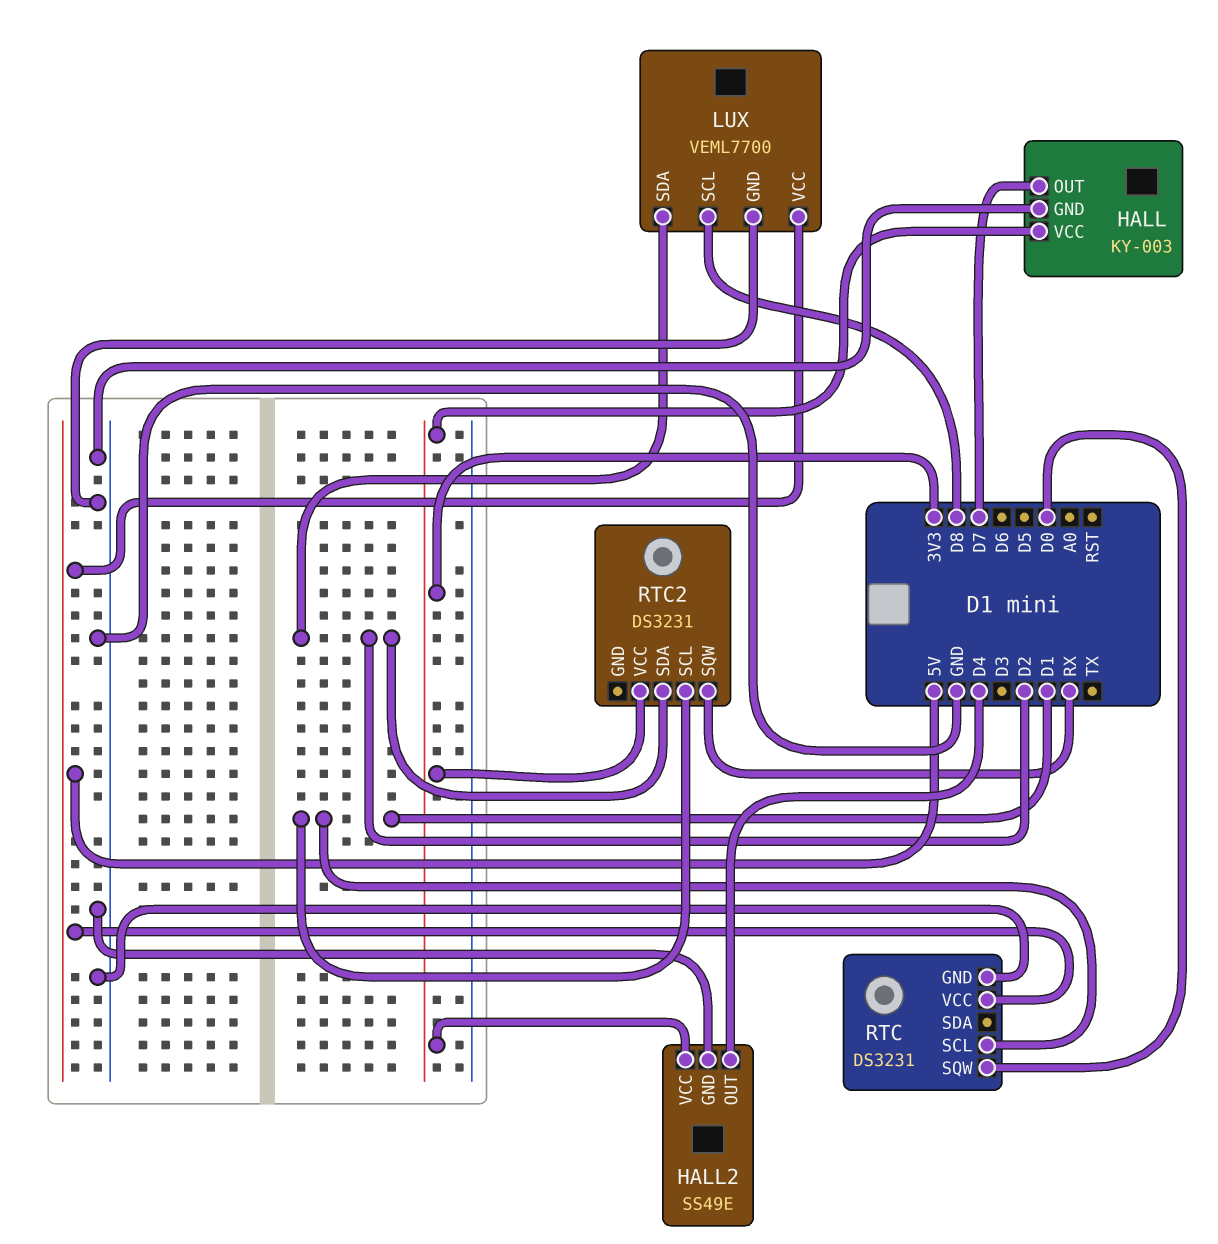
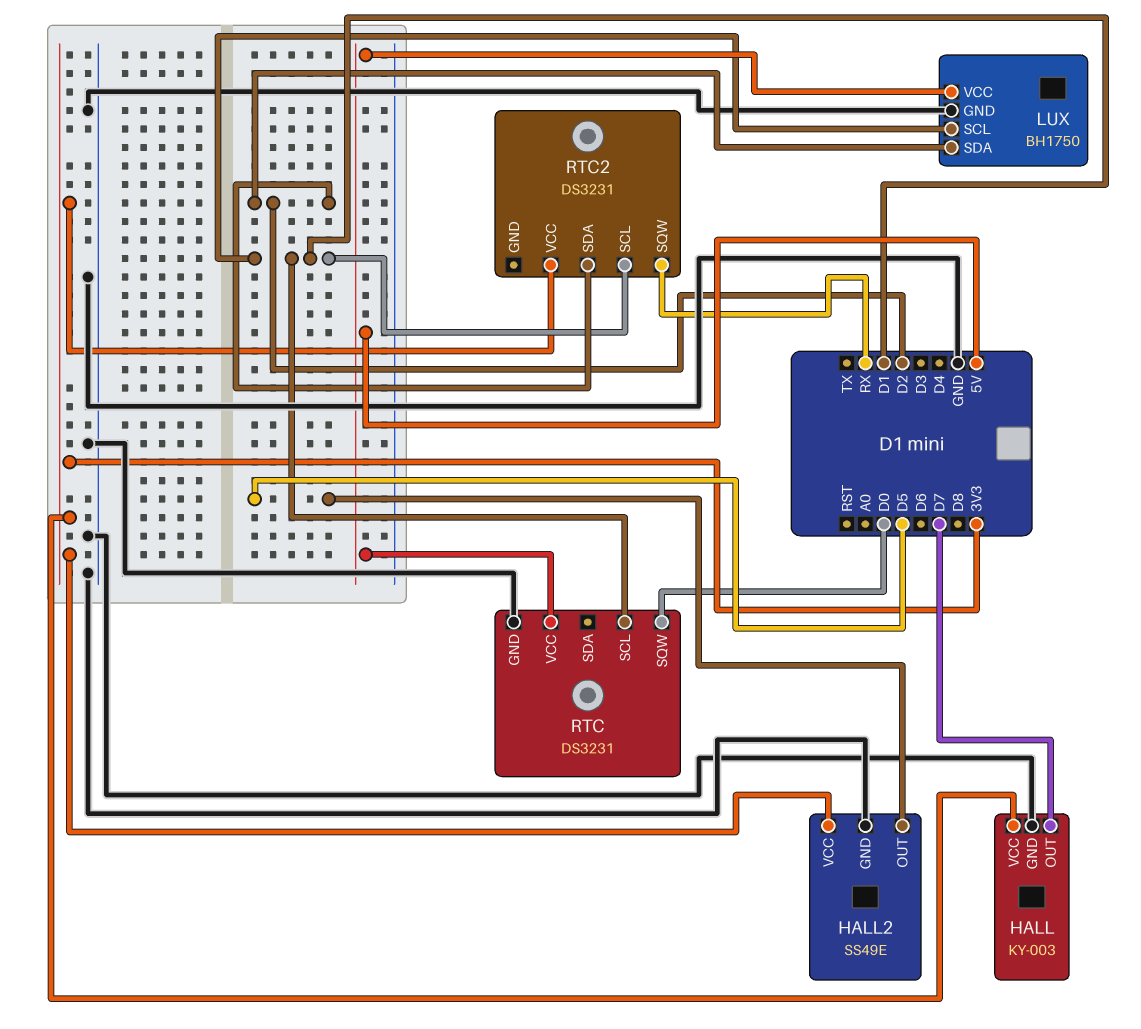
HALL2 pin OUT: D4 -> D5
LUX: VEML7700 -> BH1750
LUX pin SCL: D8 -> D1

